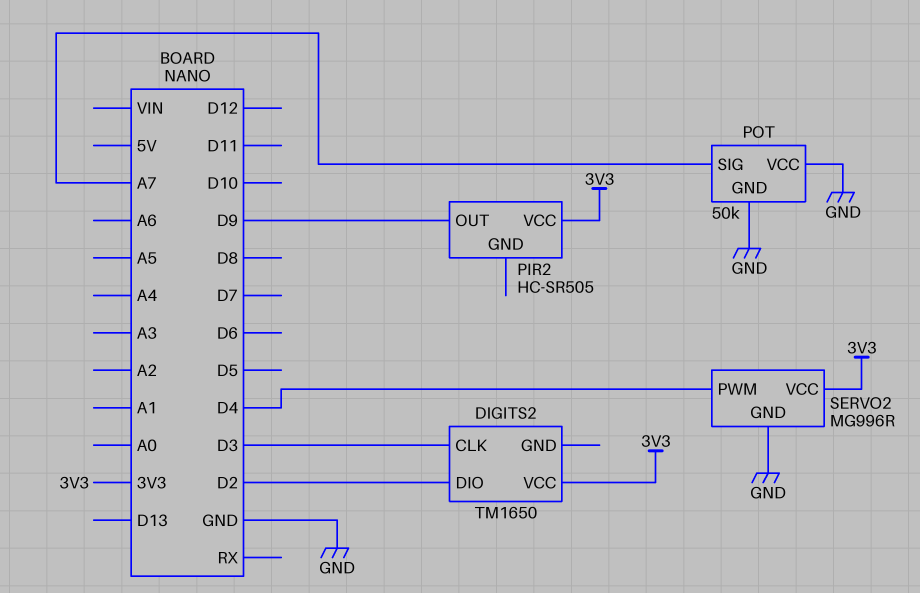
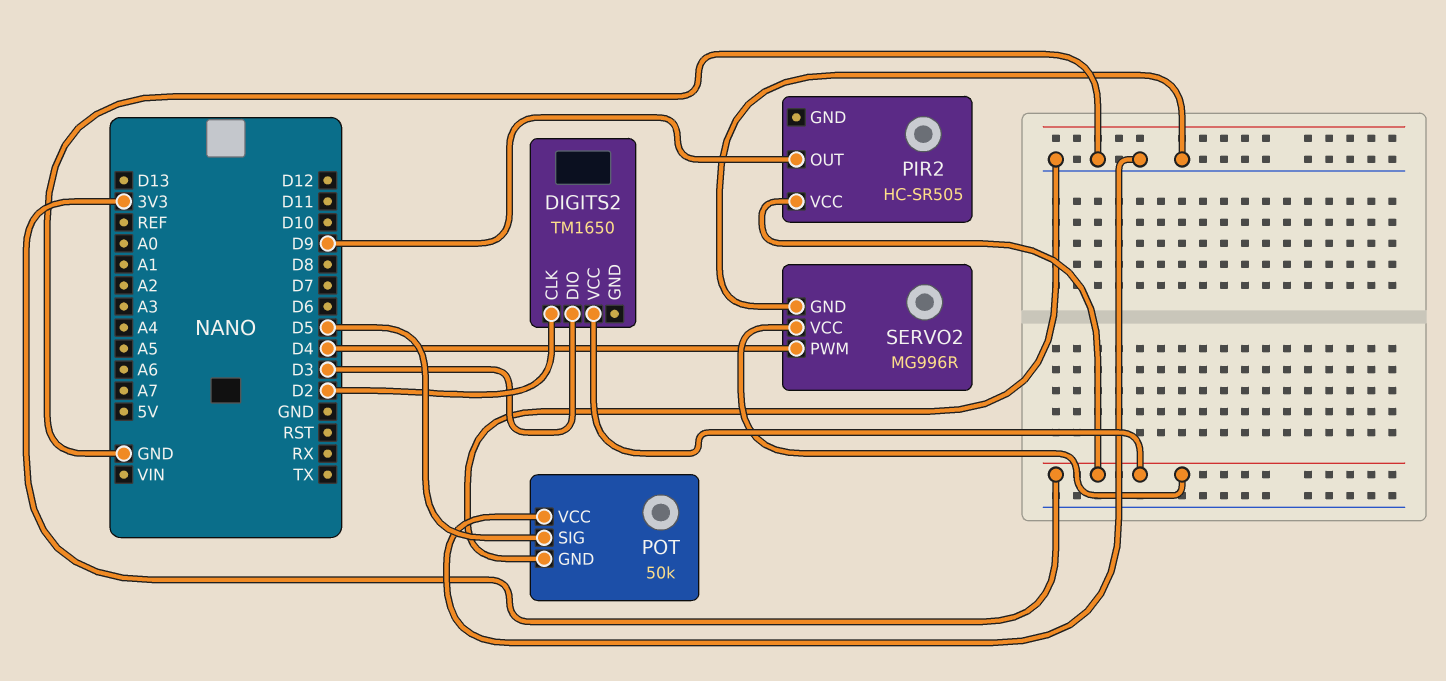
DIGITS2 pin CLK: D3 -> D2
DIGITS2 pin DIO: D2 -> D3
POT pin SIG: A7 -> D5

